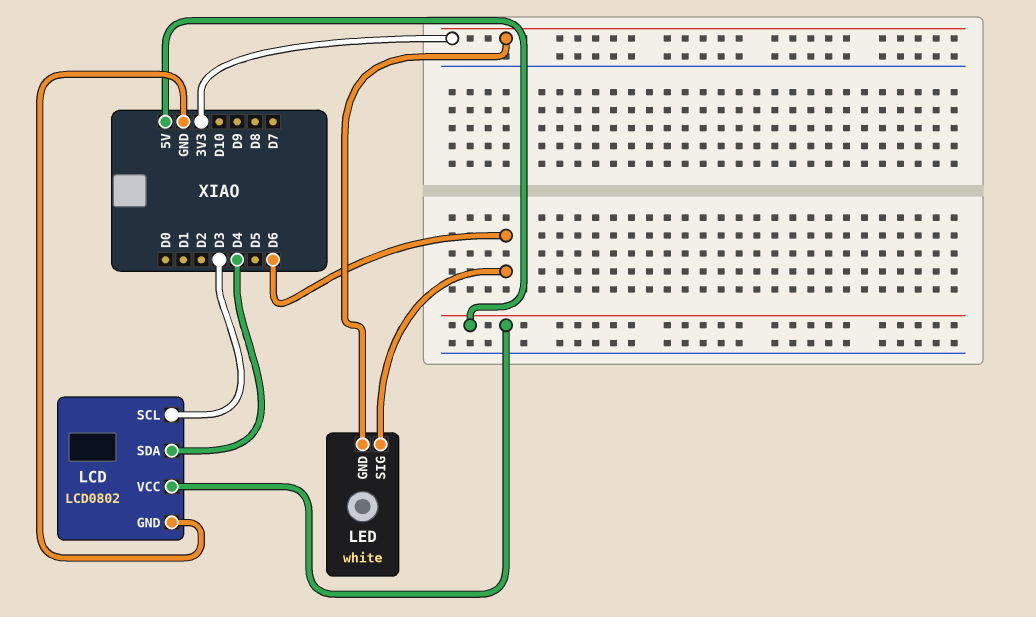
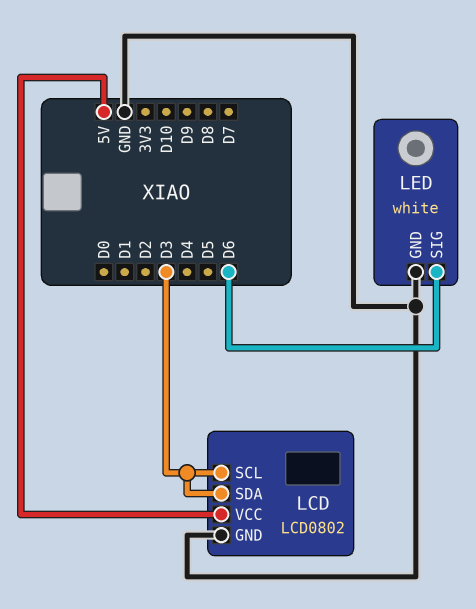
LCD pin SDA: D4 -> D3
LED pin GND: 3V3 -> GND

